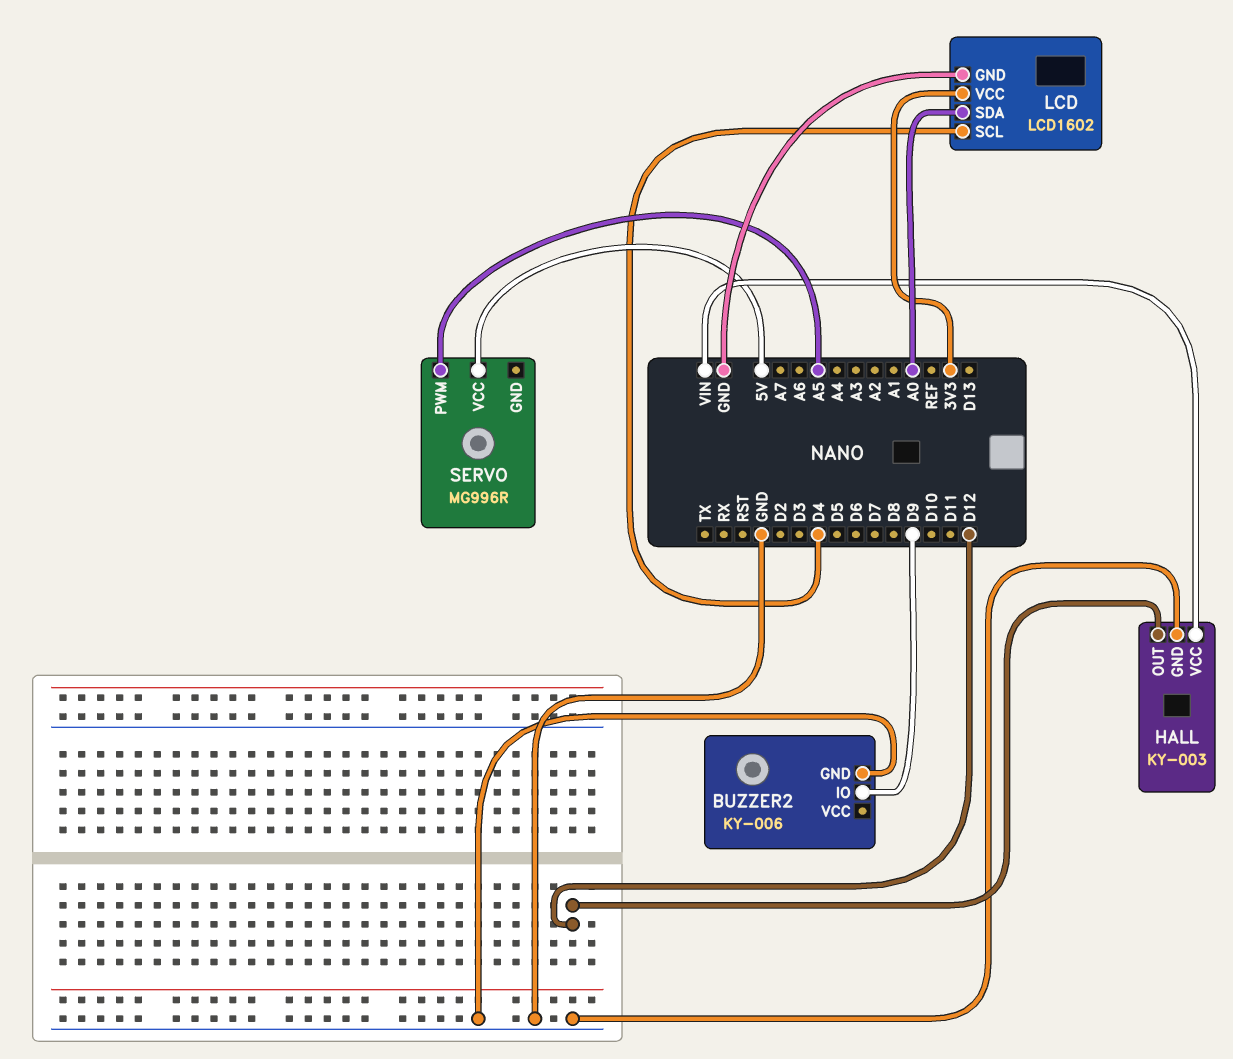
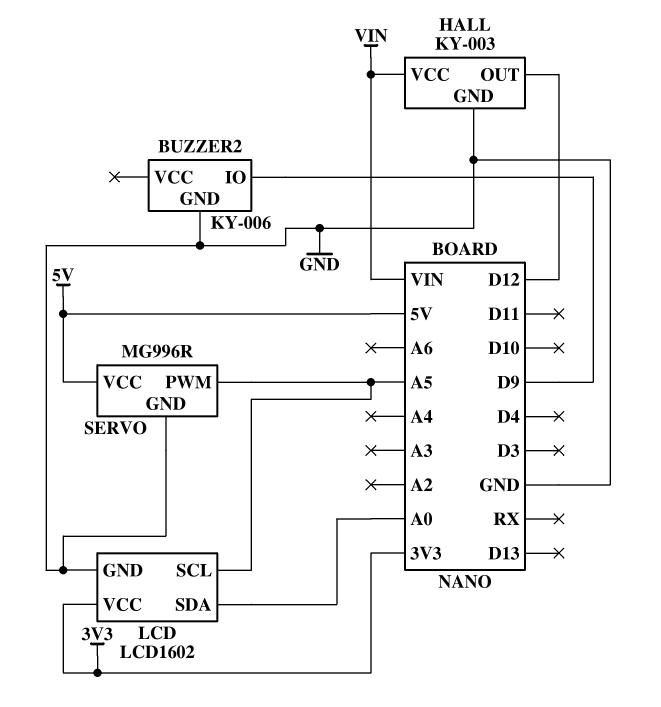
LCD pin SCL: D4 -> A5
SERVO pin GND: none -> GND

